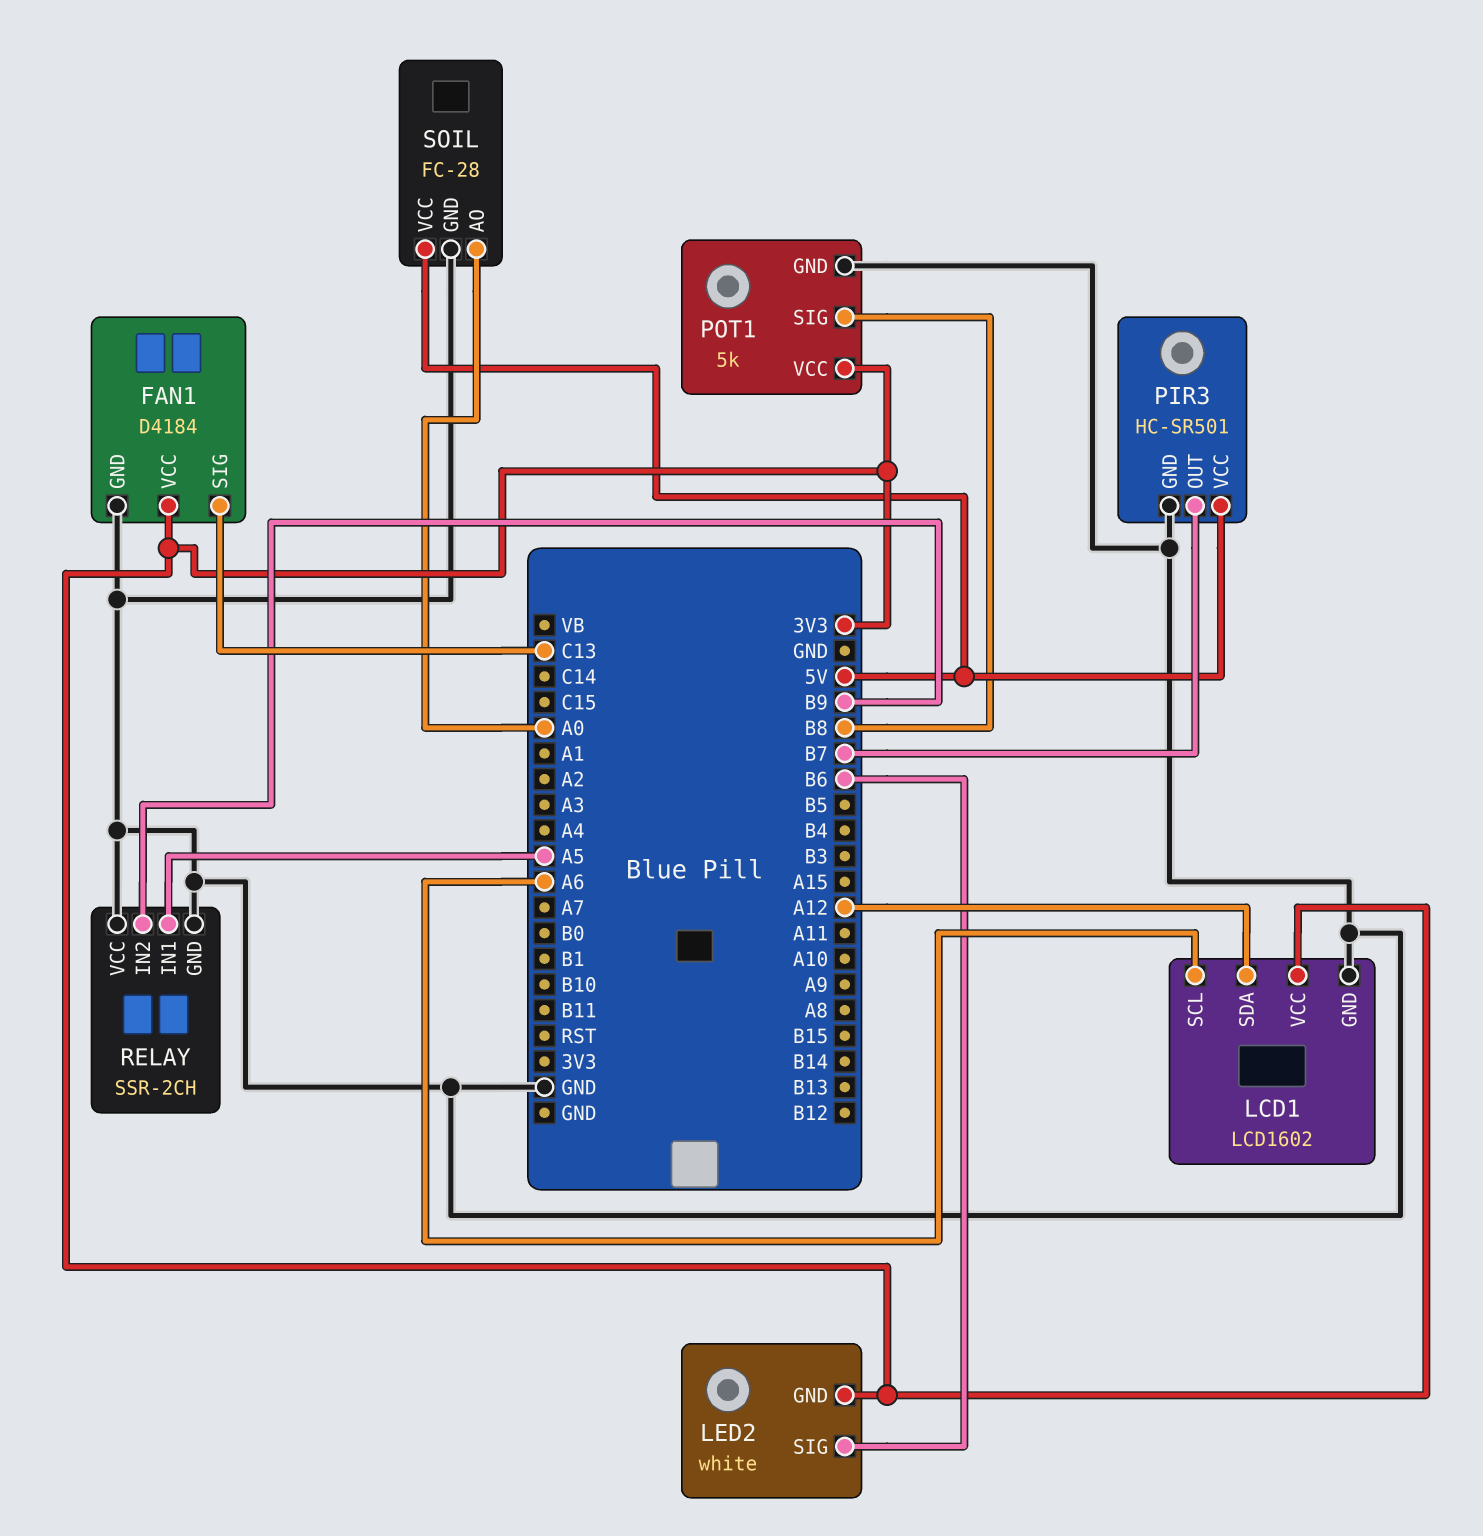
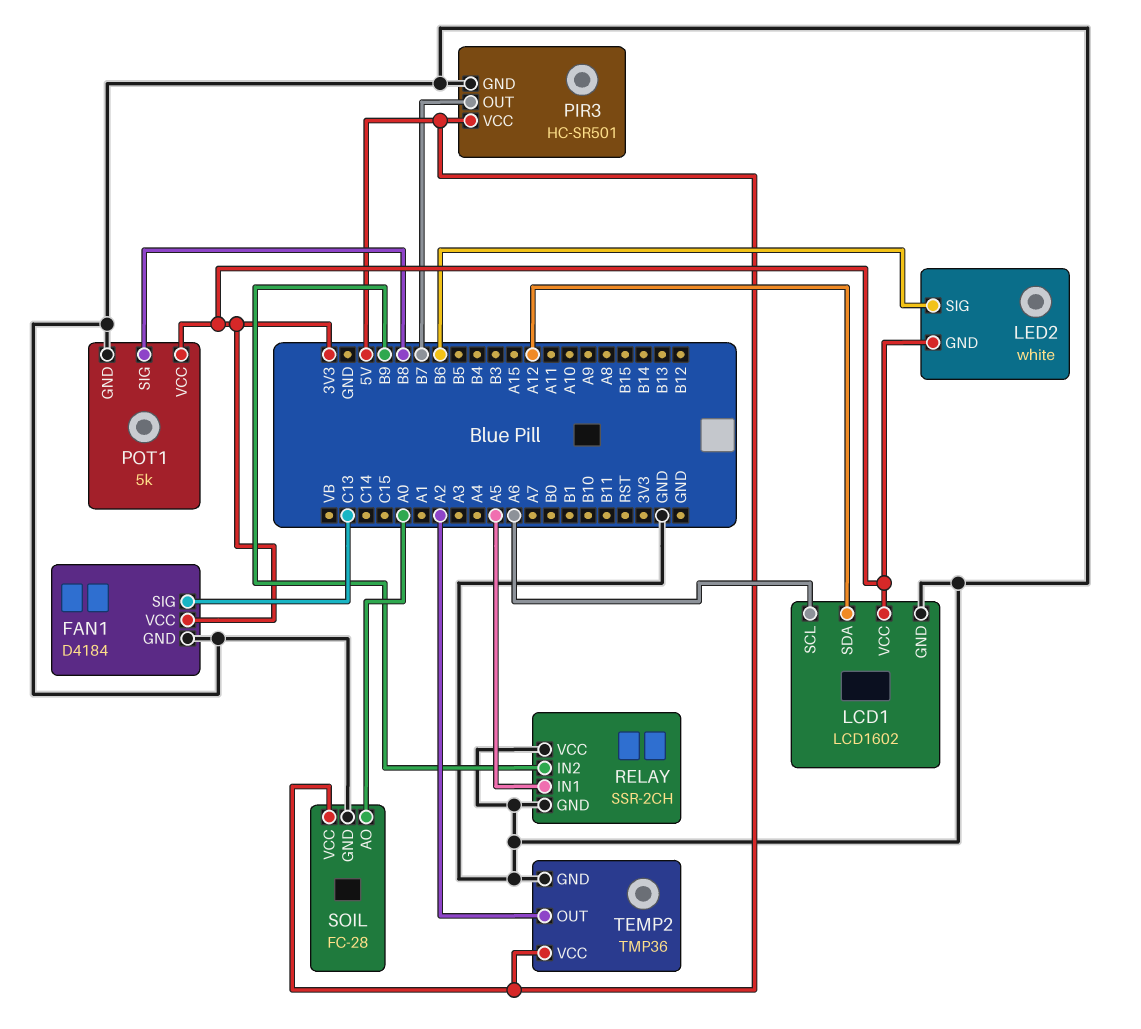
TEMP2: none -> TMP36
TEMP2 pin GND: none -> GND
TEMP2 pin OUT: none -> A2
TEMP2 pin VCC: none -> 5V

